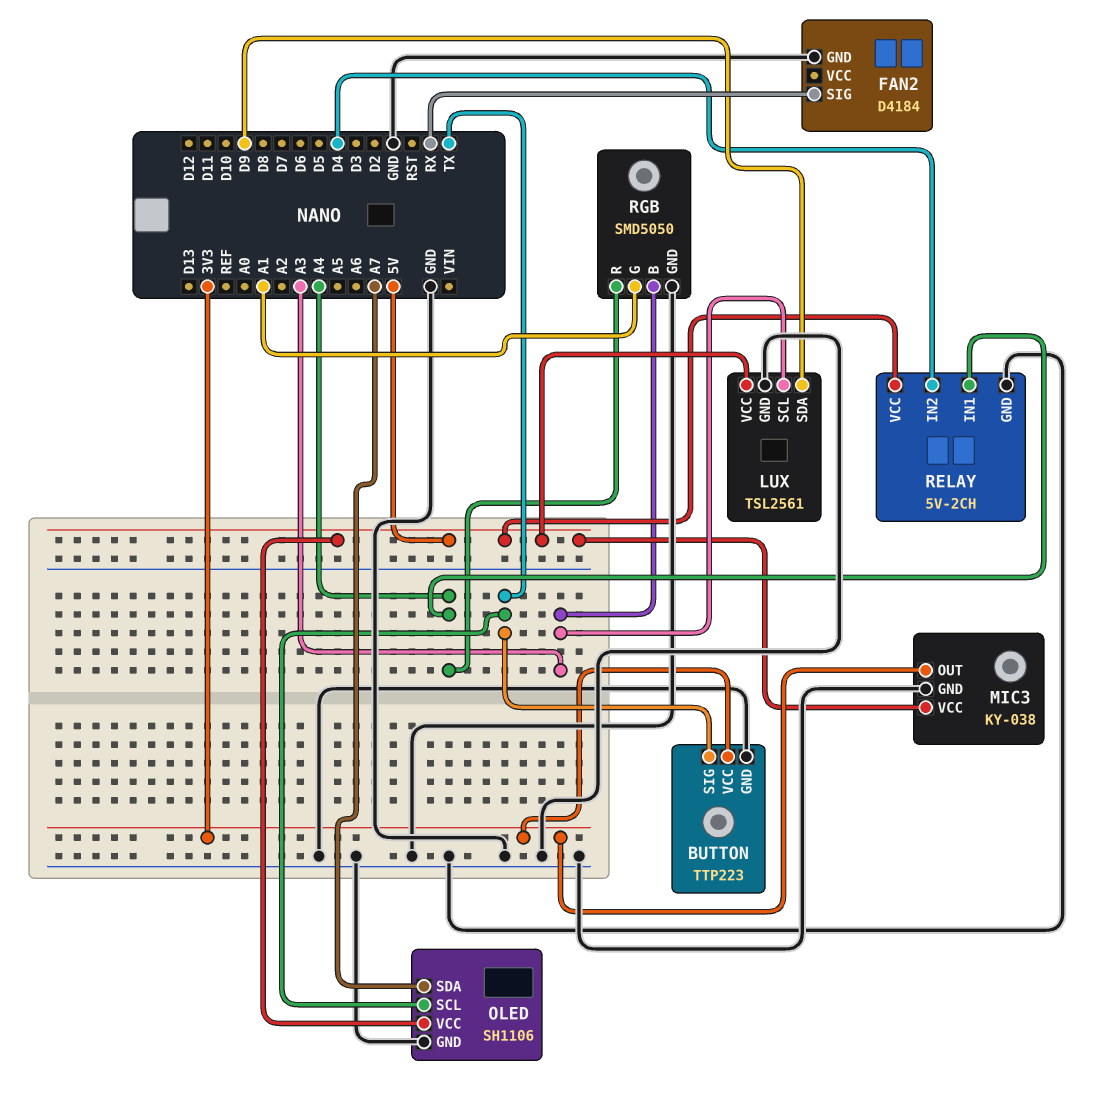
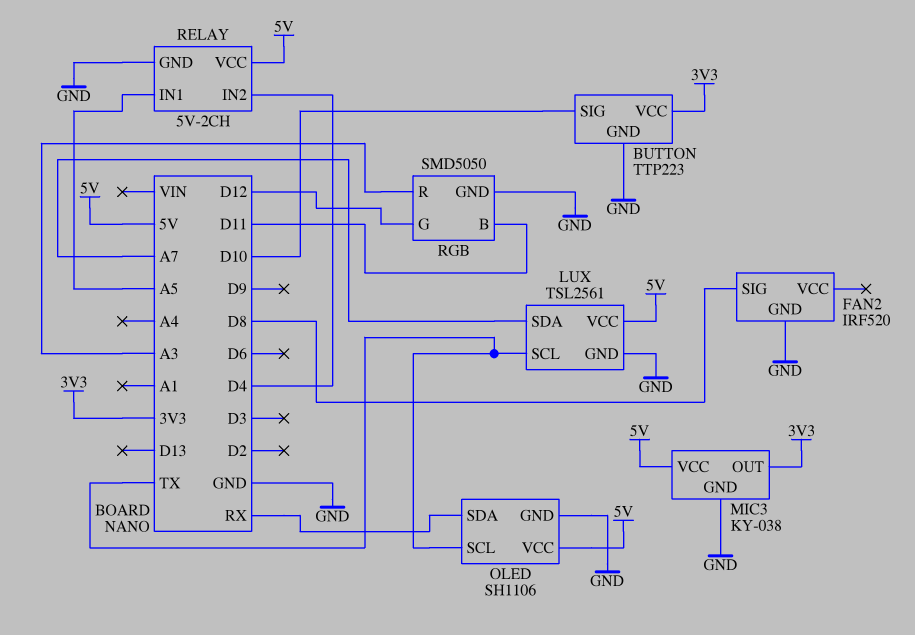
BUTTON pin SIG: TX -> D10
FAN2: D4184 -> IRF520
FAN2 pin SIG: RX -> D8
LUX pin SCL: A3 -> TX
LUX pin SDA: D9 -> A7
OLED pin SDA: A7 -> RX
RELAY pin IN1: A4 -> A5
RGB pin B: A3 -> D11
RGB pin G: A1 -> D12
RGB pin R: A4 -> A3

